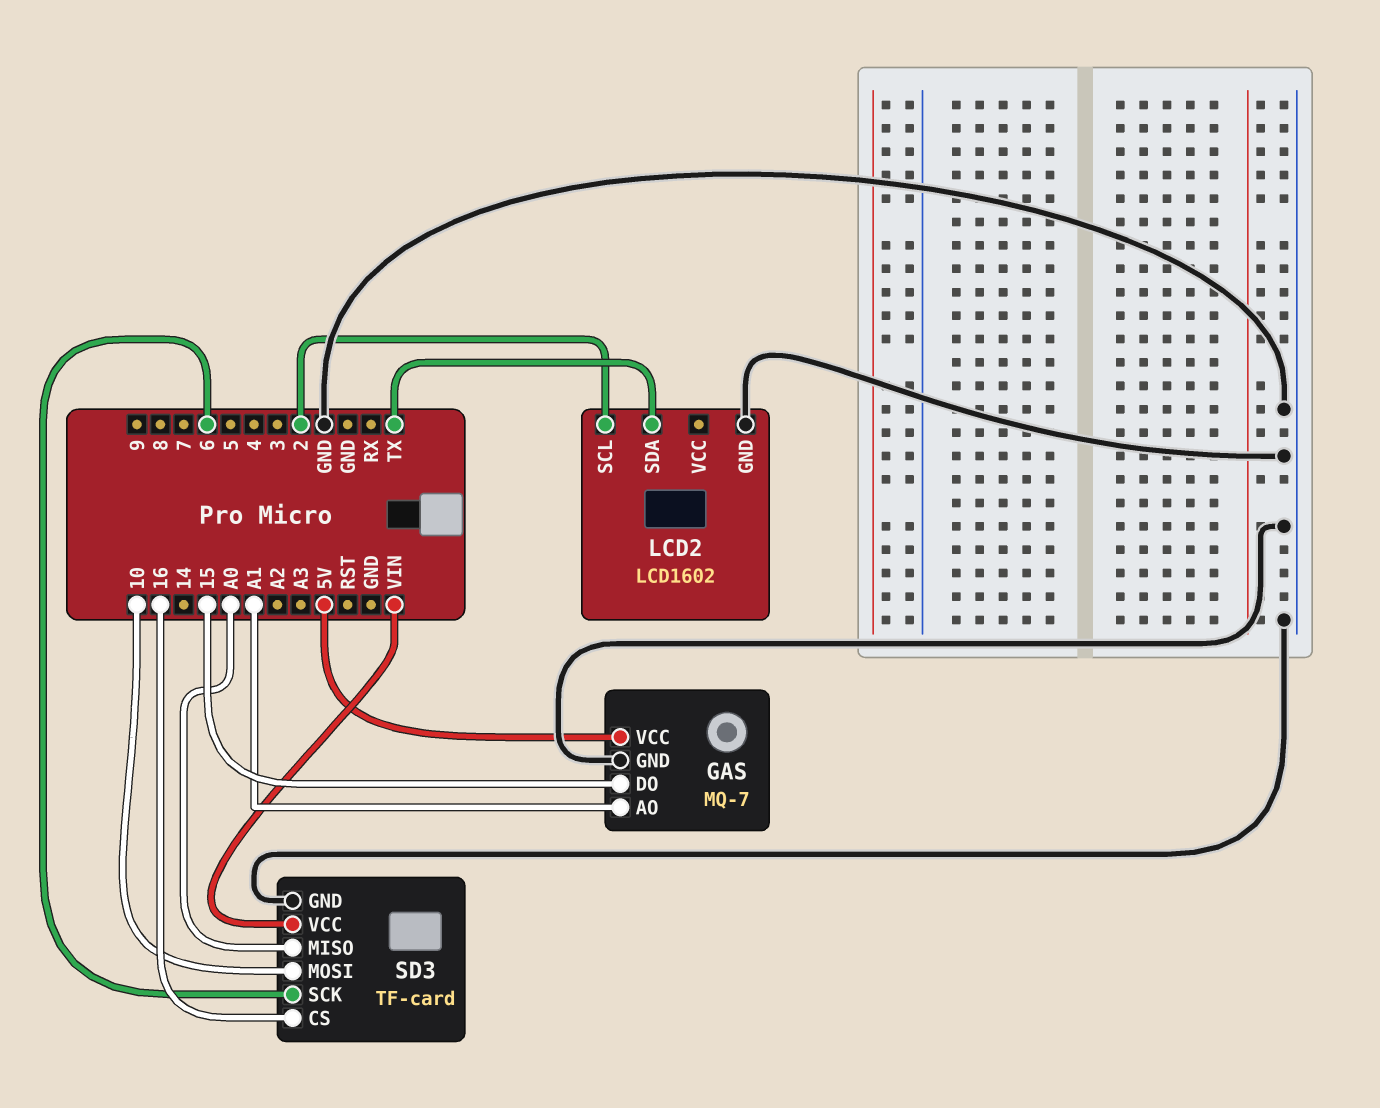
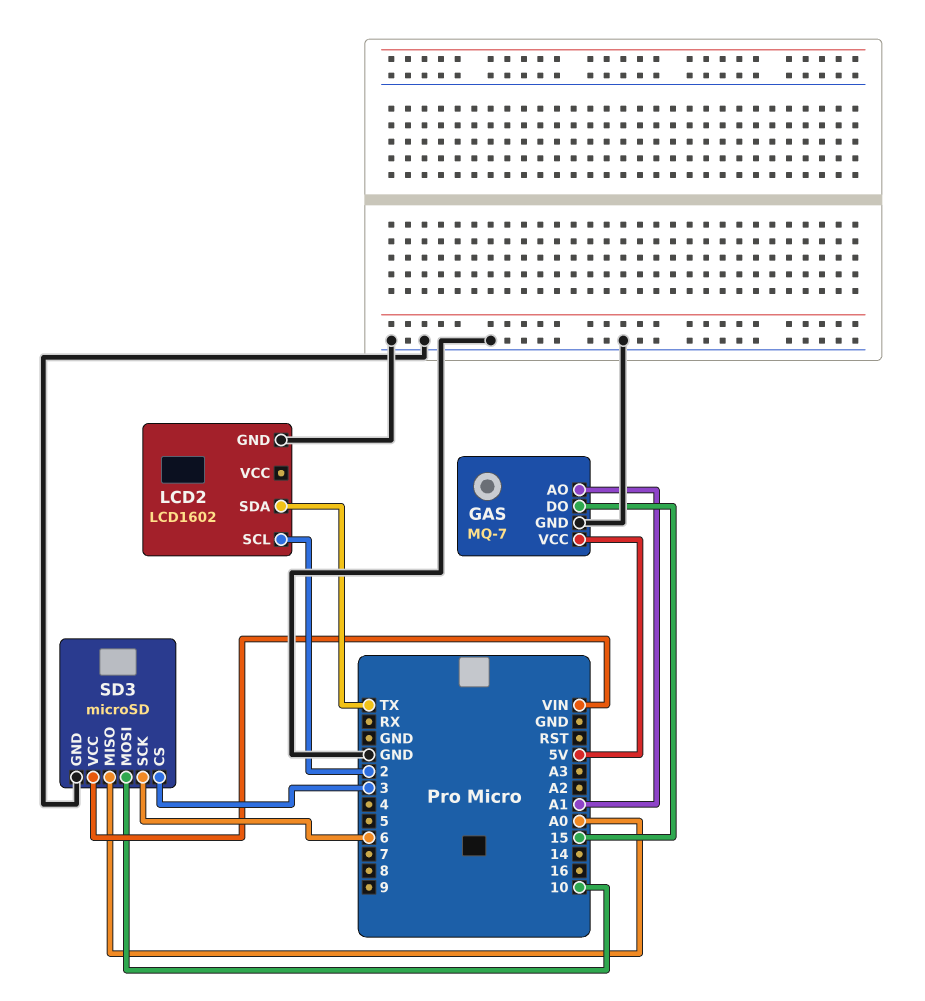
SD3: TF-card -> microSD
SD3 pin CS: 16 -> 3

